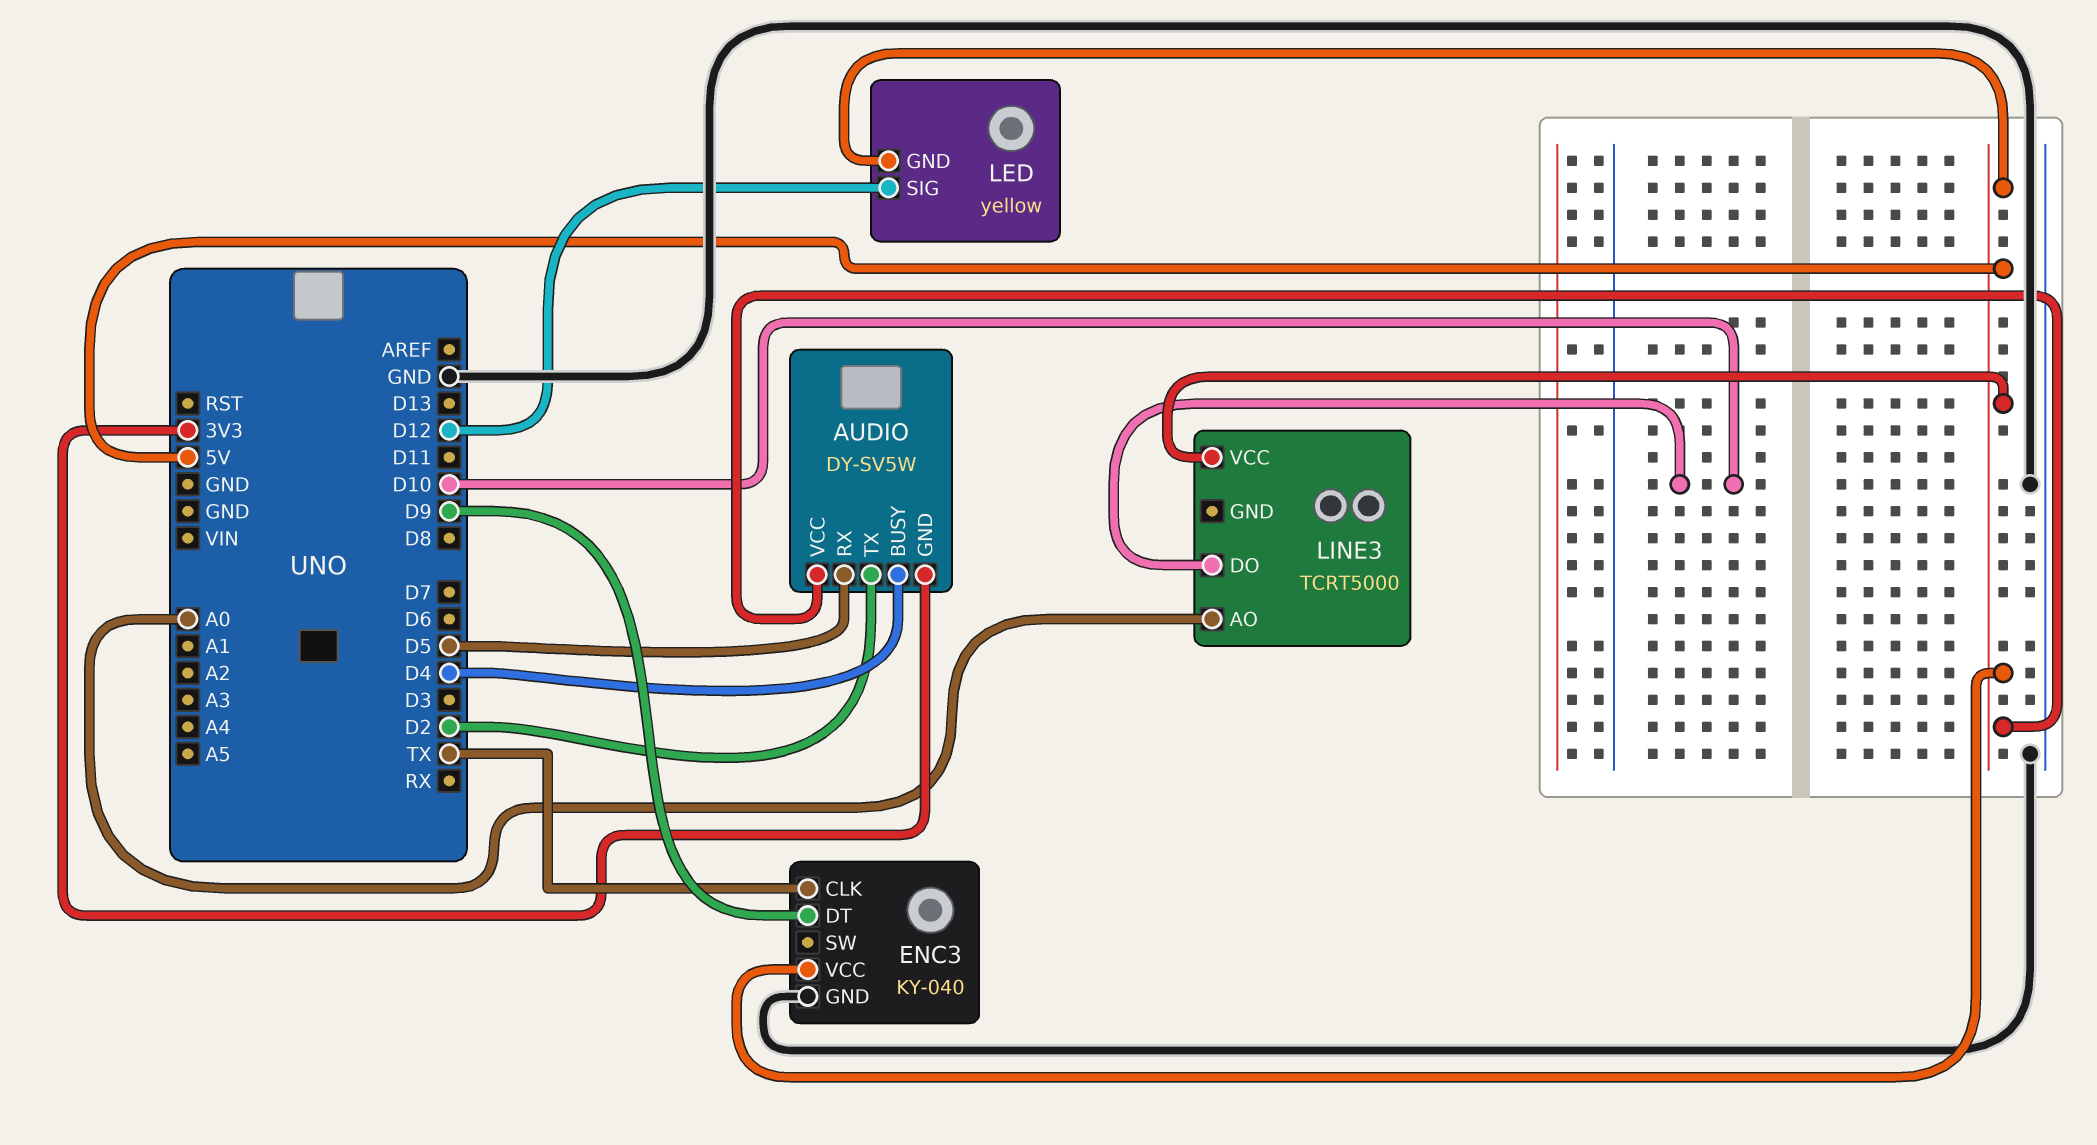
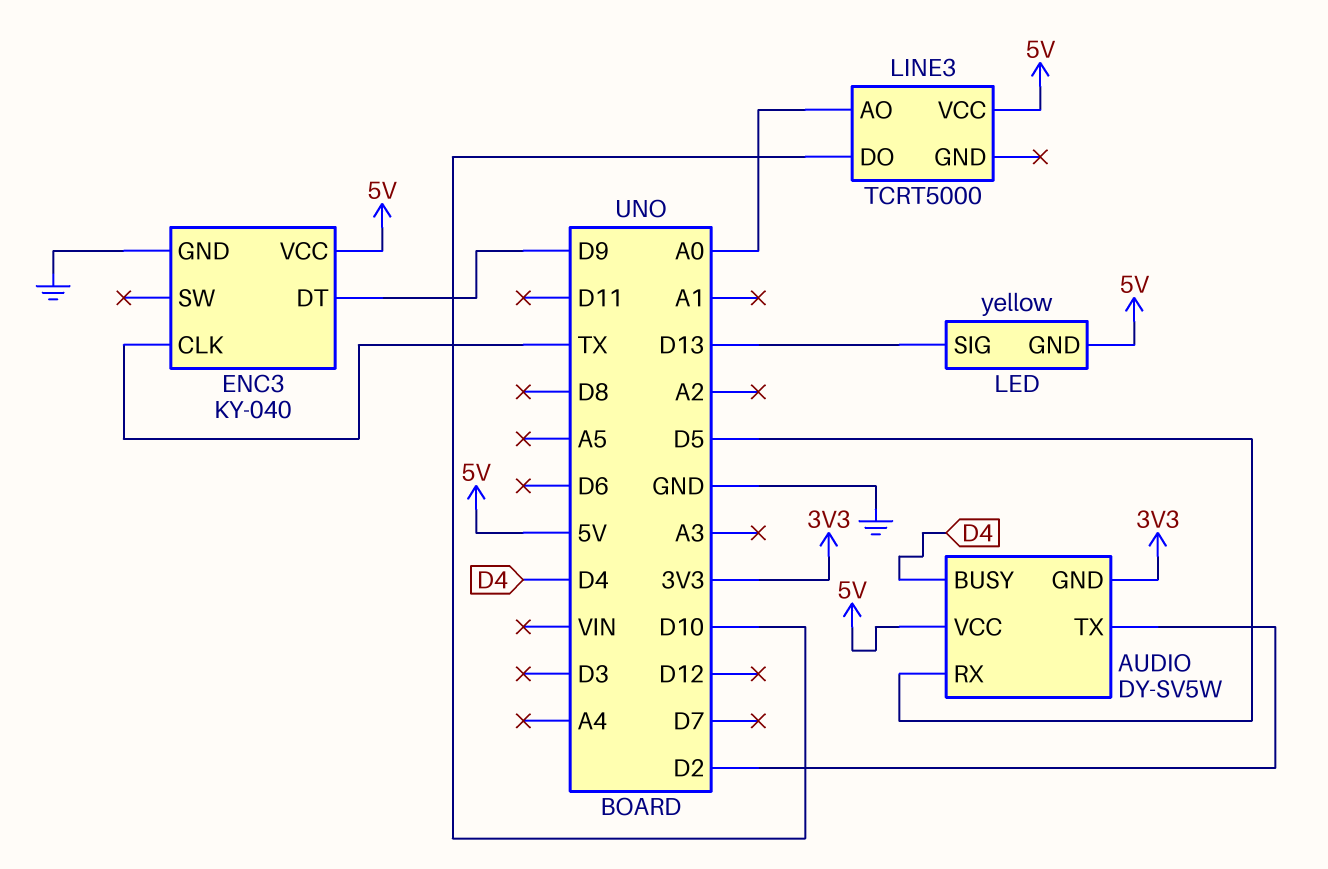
LED pin SIG: D12 -> D13

